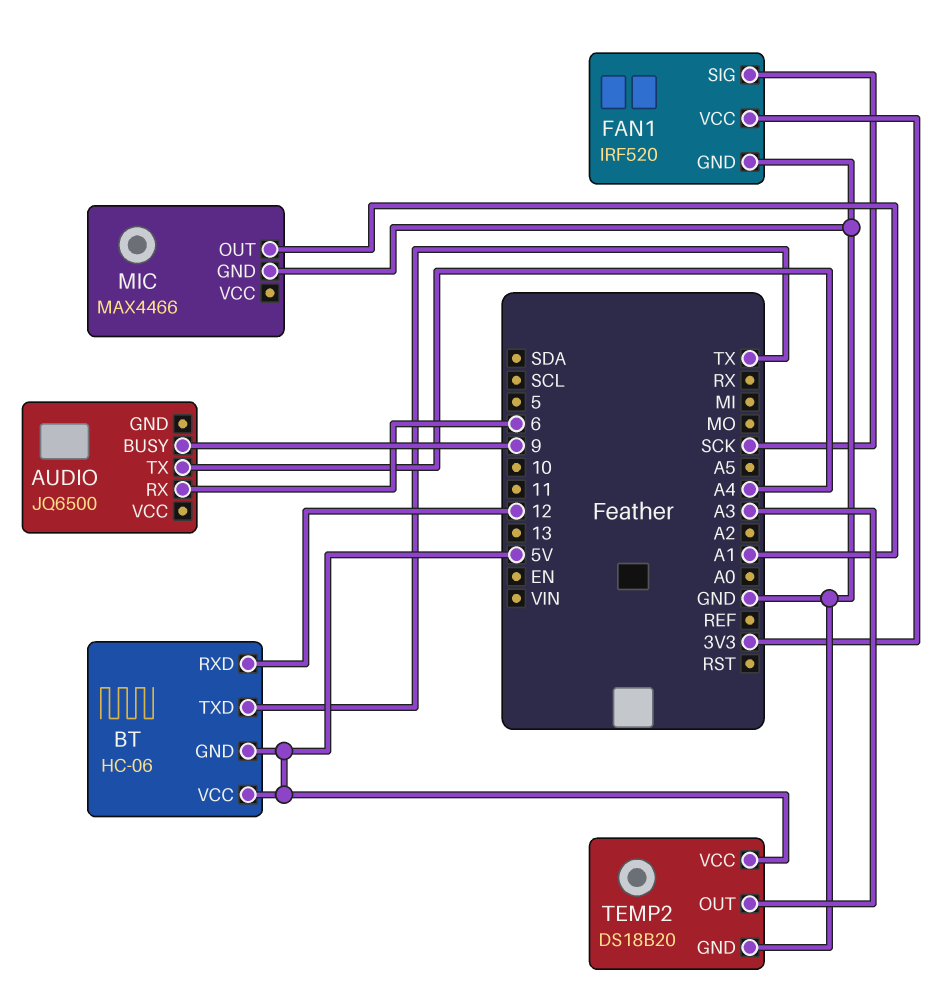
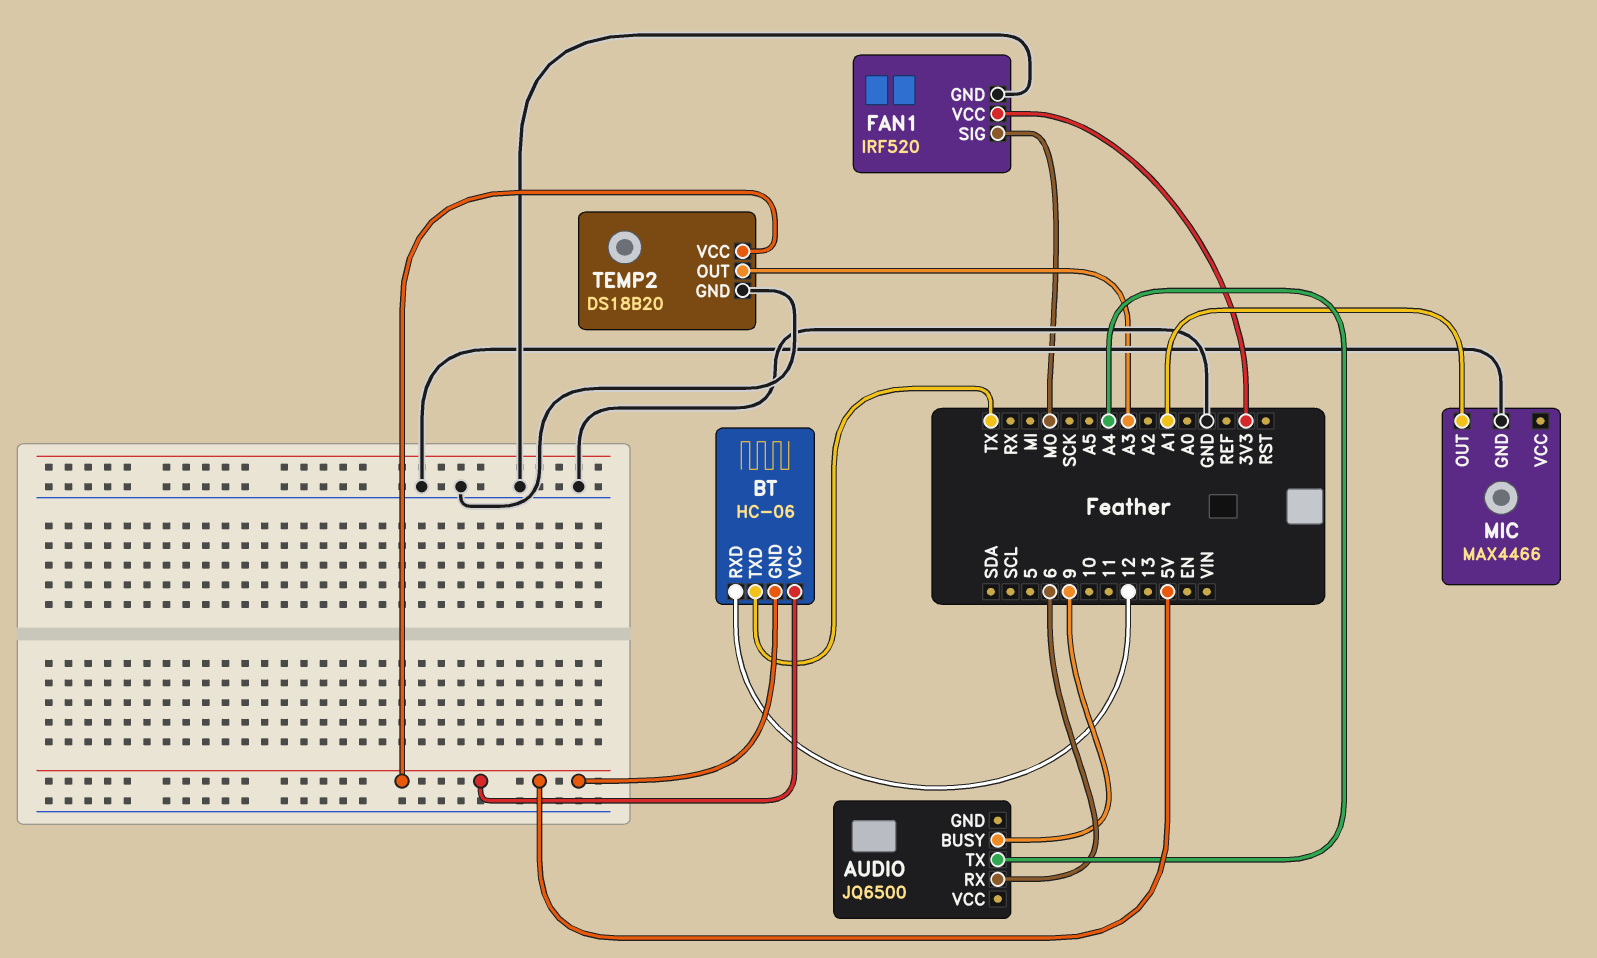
FAN1 pin SIG: SCK -> MO

